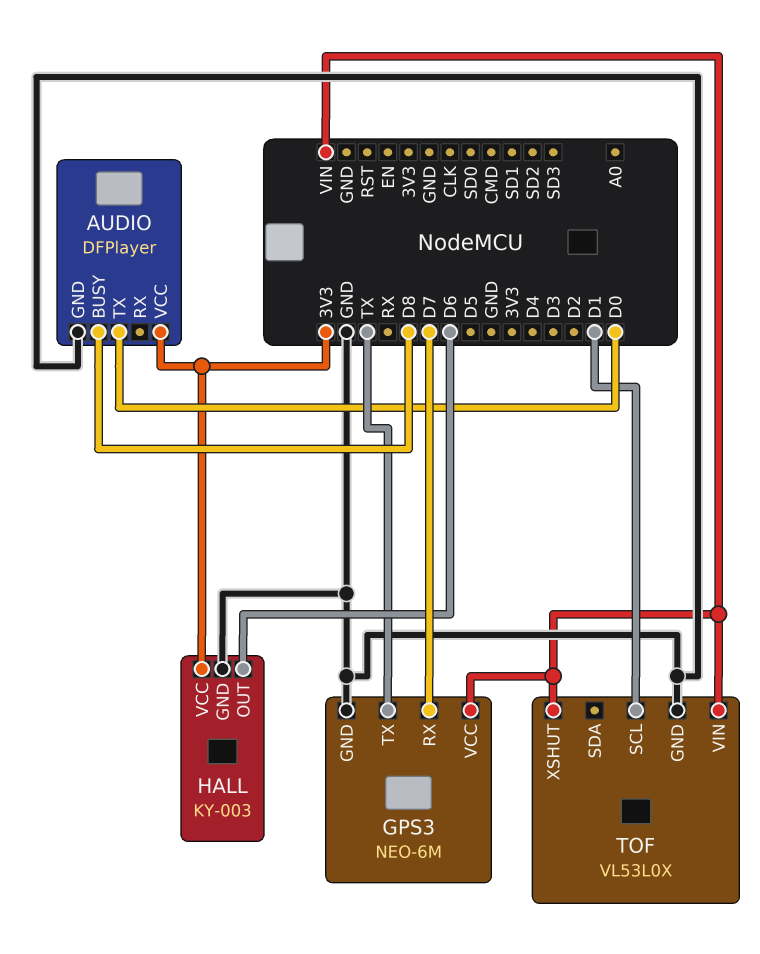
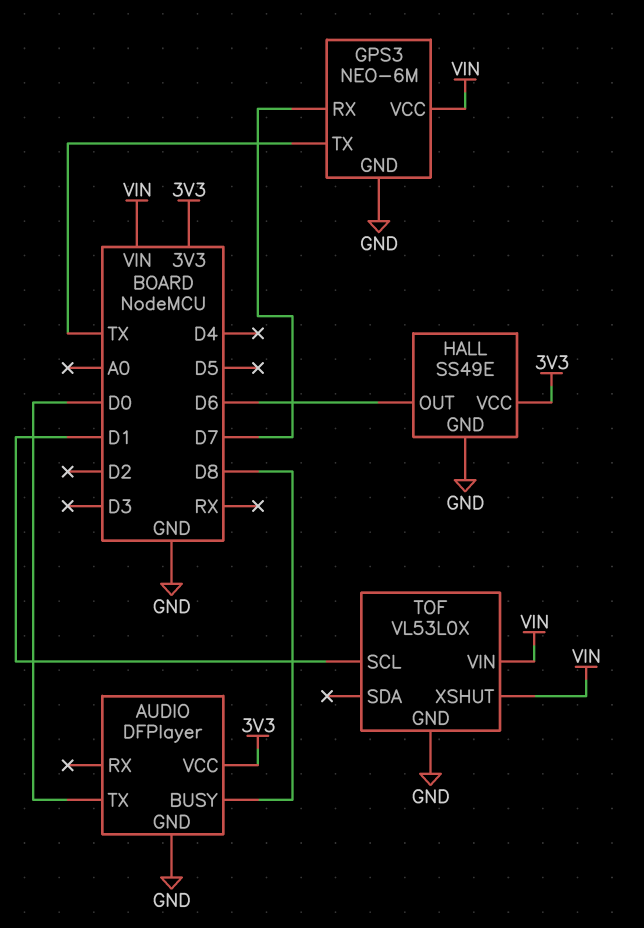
HALL: KY-003 -> SS49E

